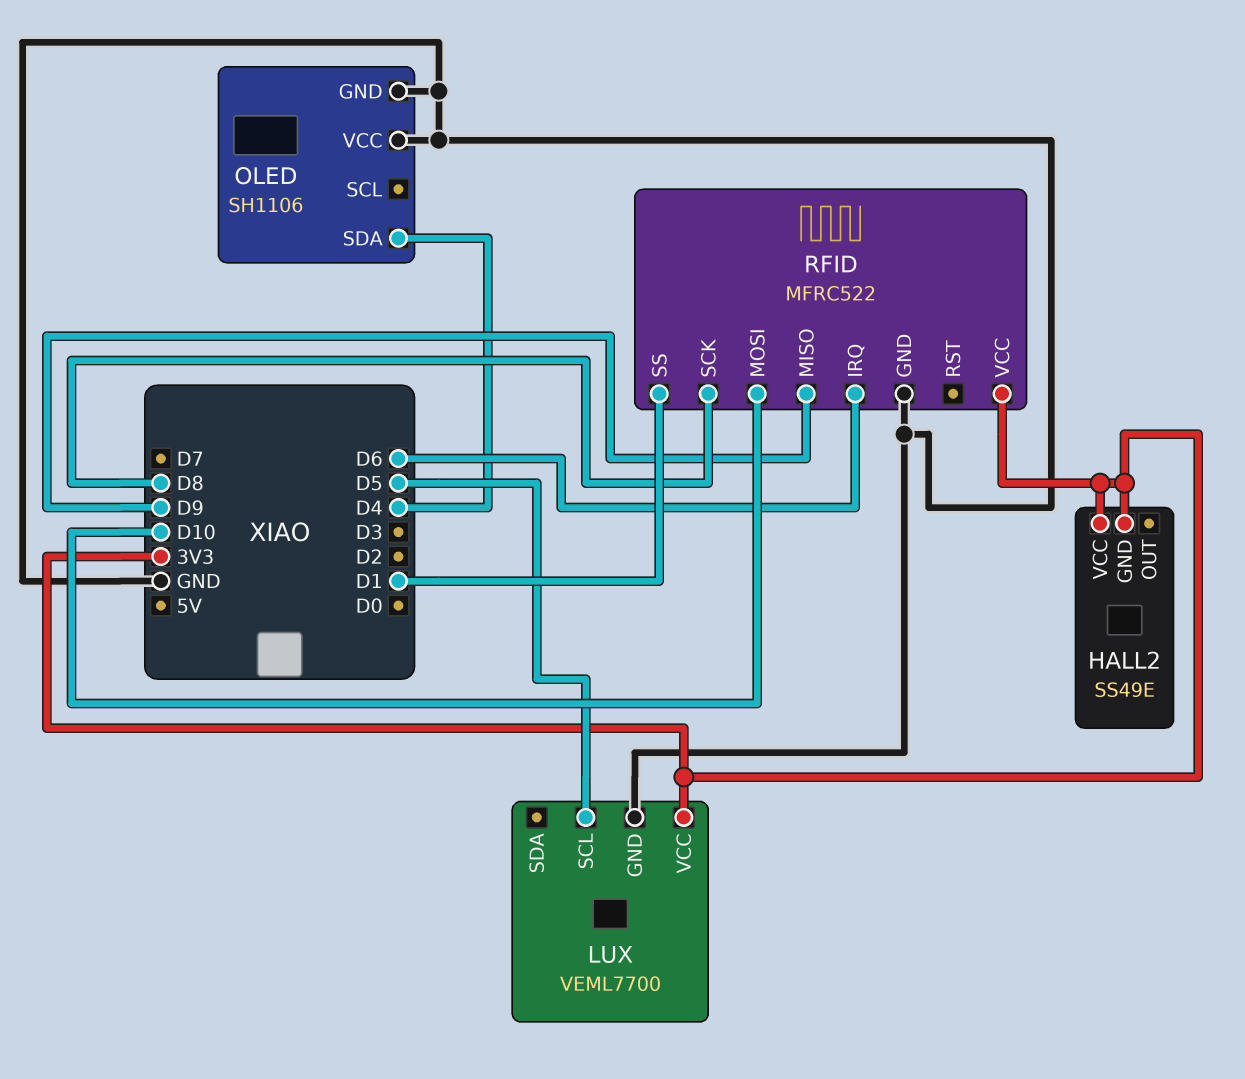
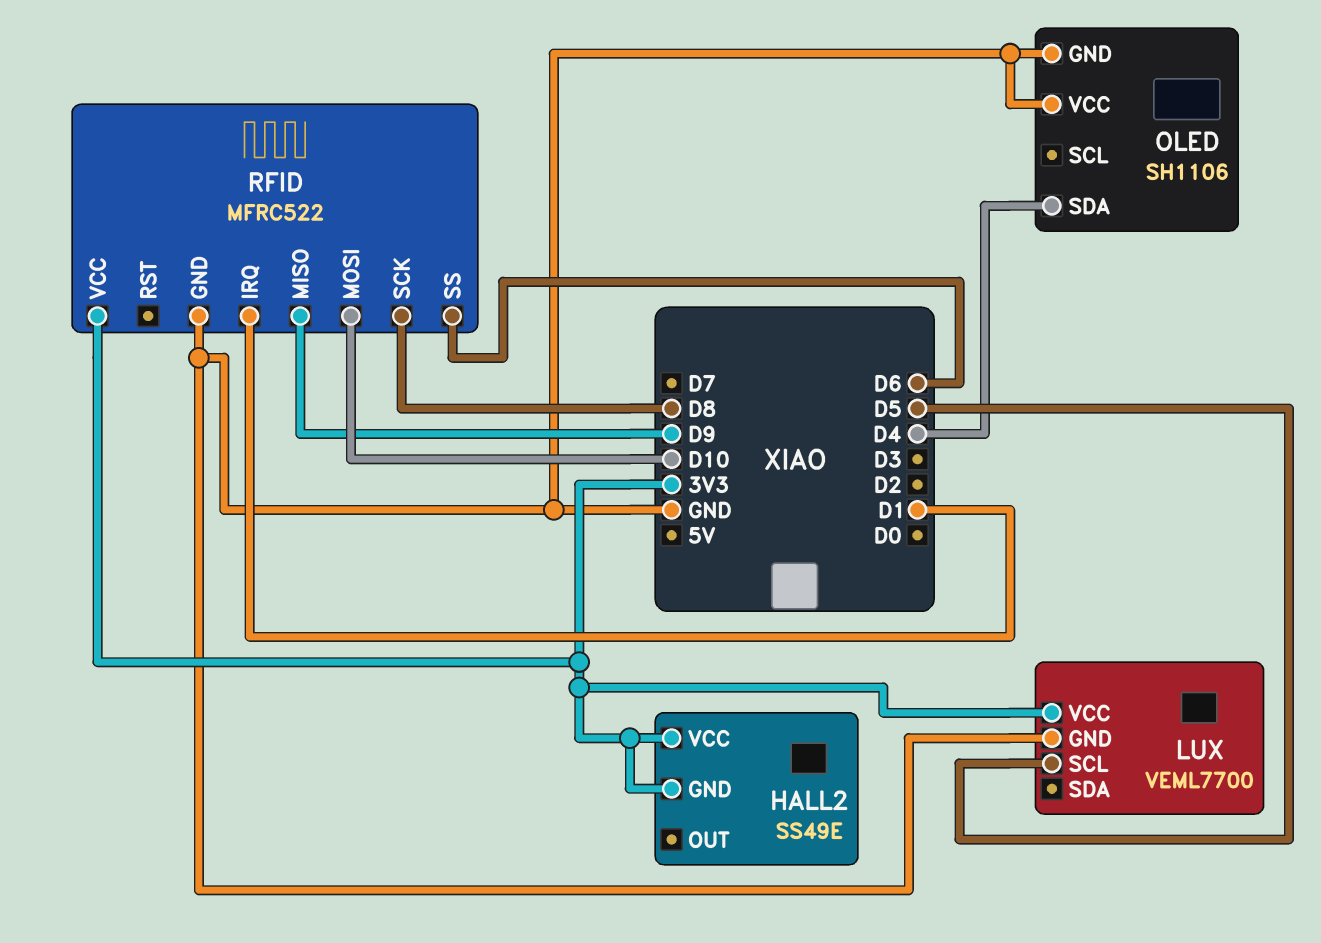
RFID pin IRQ: D6 -> D1
RFID pin SS: D1 -> D6

